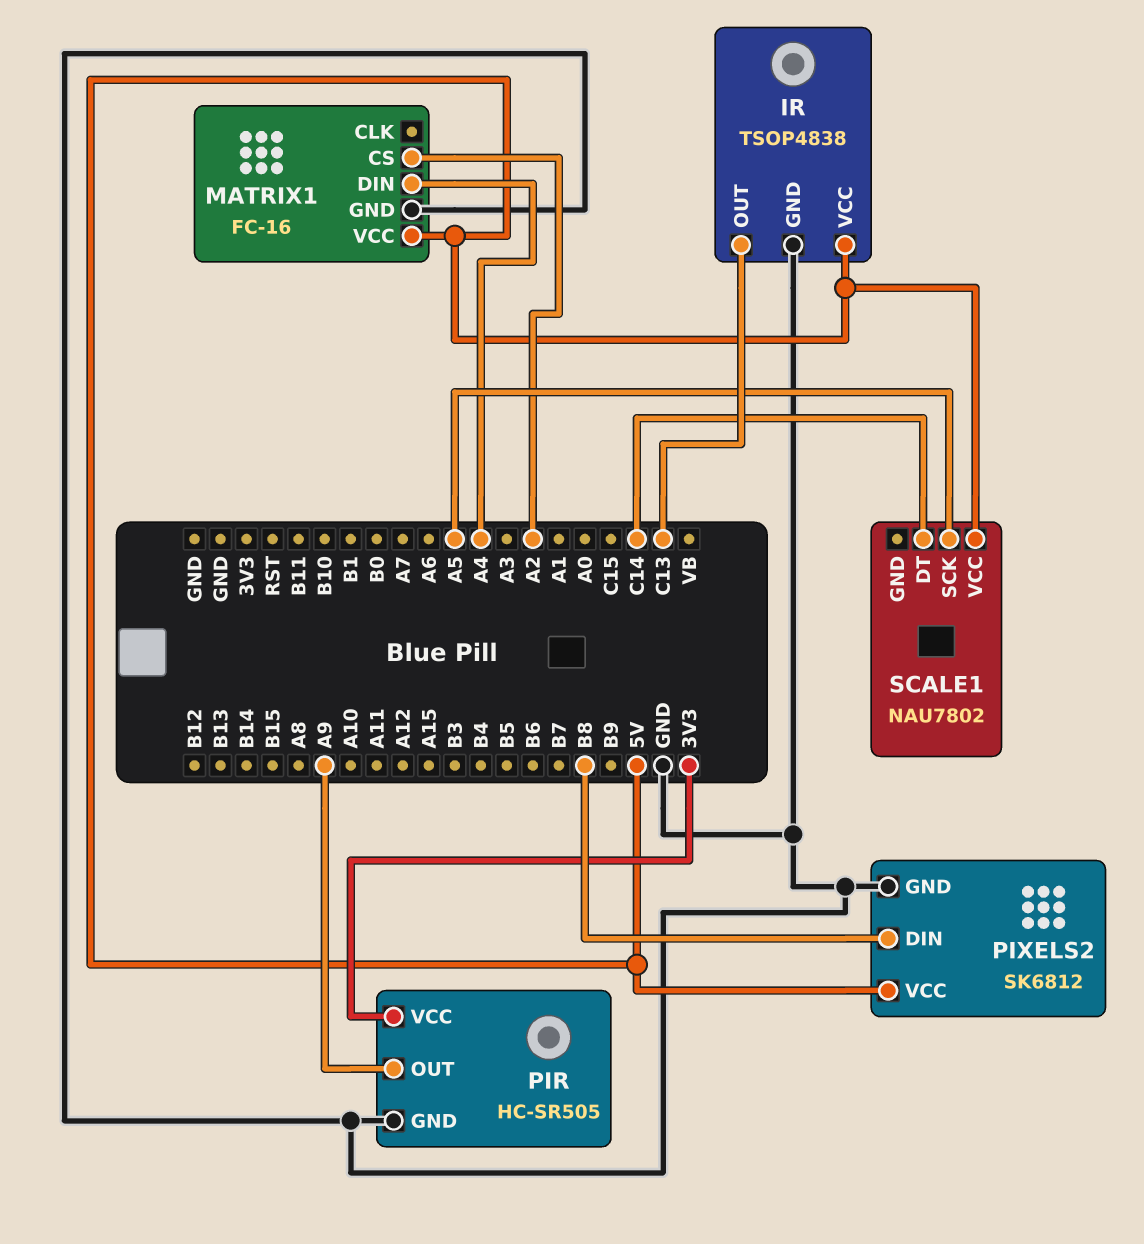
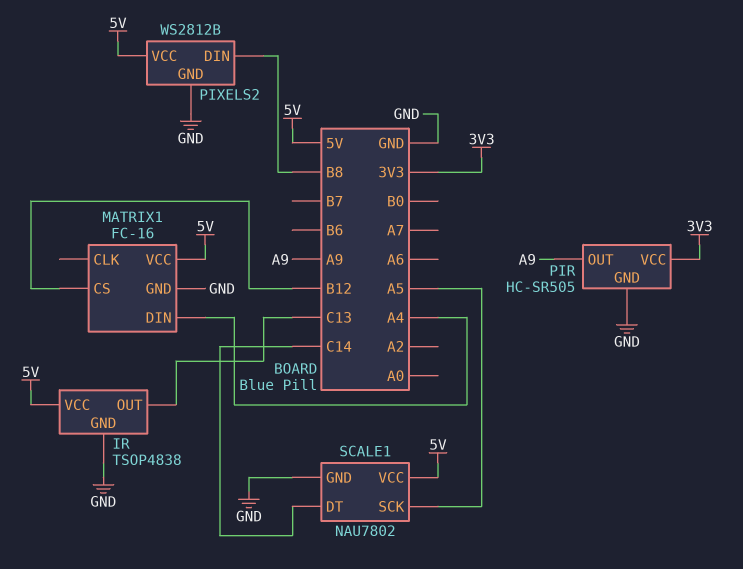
MATRIX1 pin CS: A2 -> B12
PIXELS2: SK6812 -> WS2812B
SCALE1 pin GND: none -> GND

